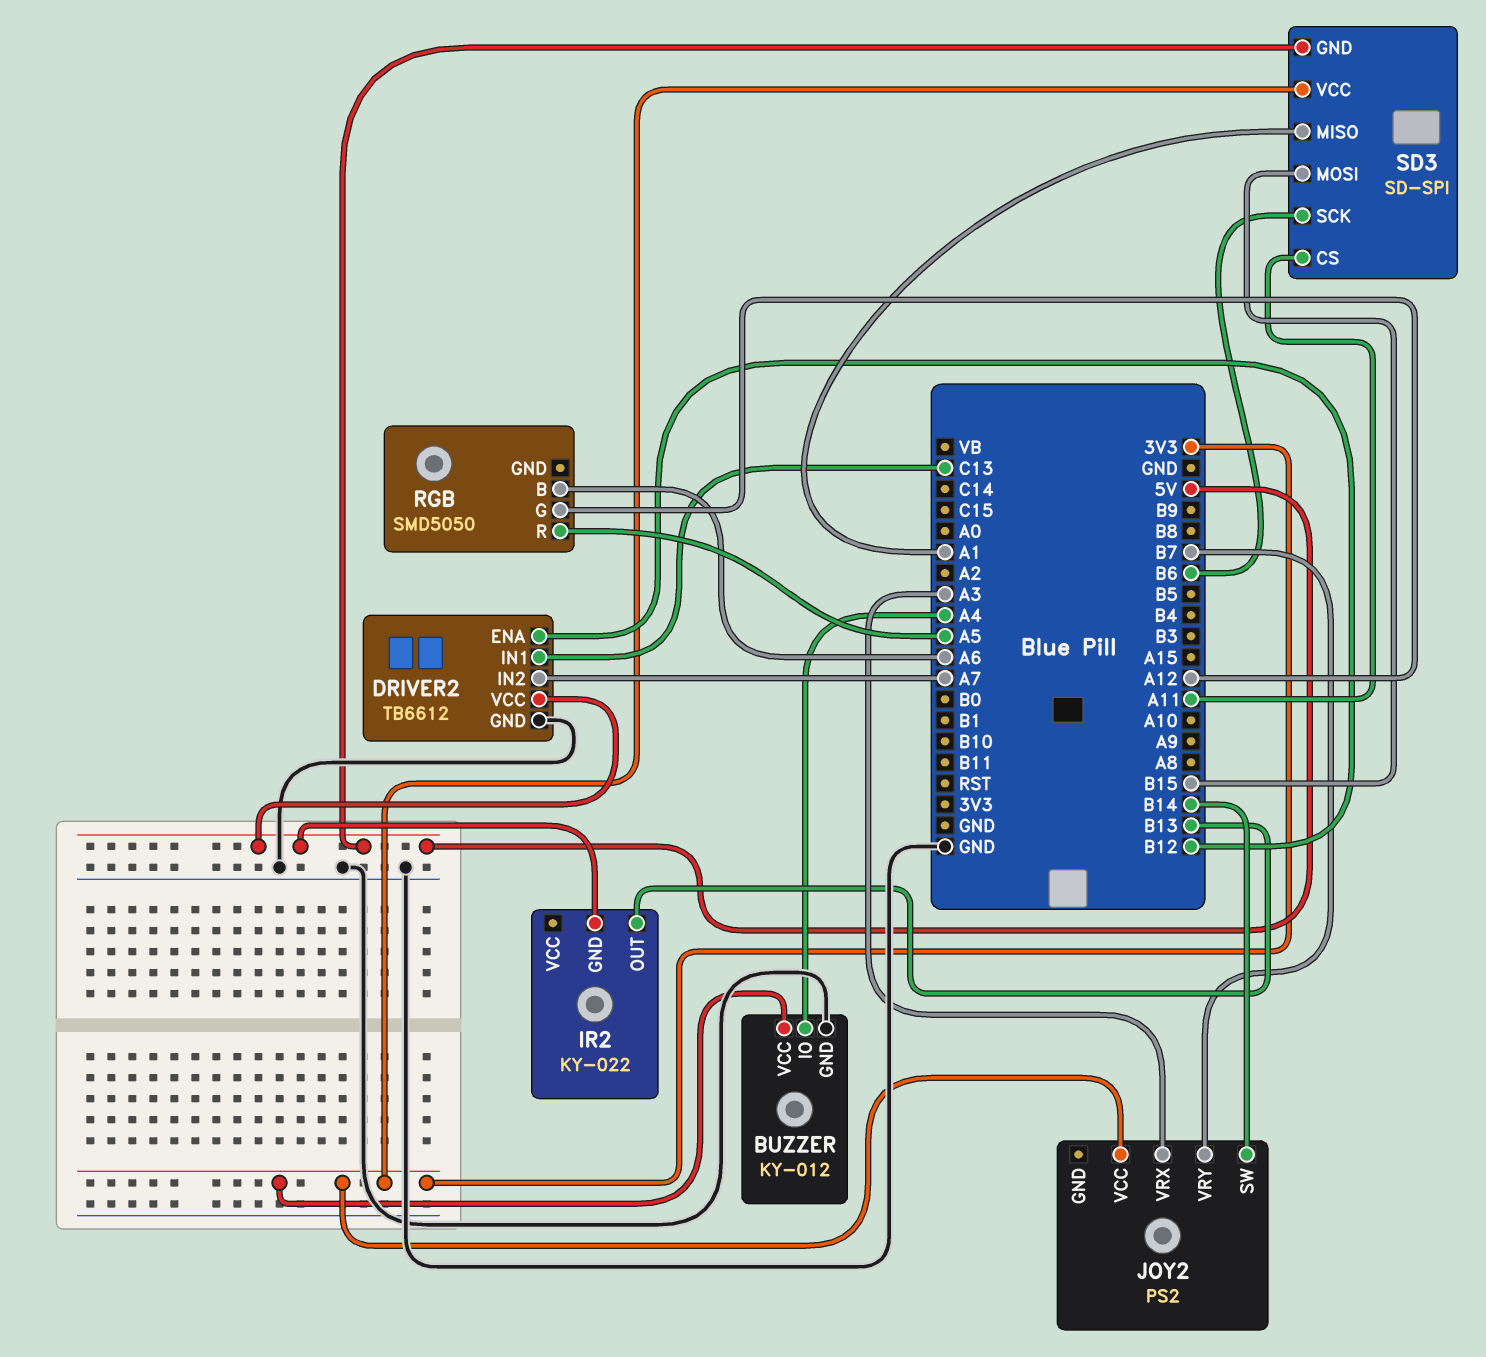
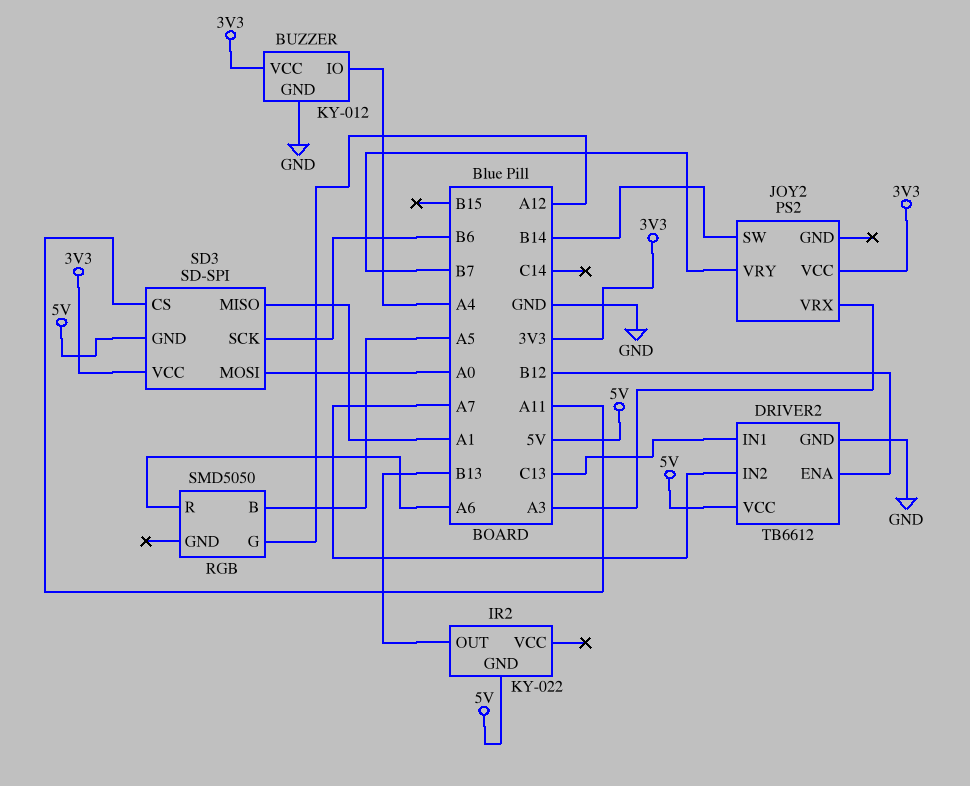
RGB pin B: A6 -> A5
RGB pin R: A5 -> A6
SD3 pin MOSI: B15 -> A0

